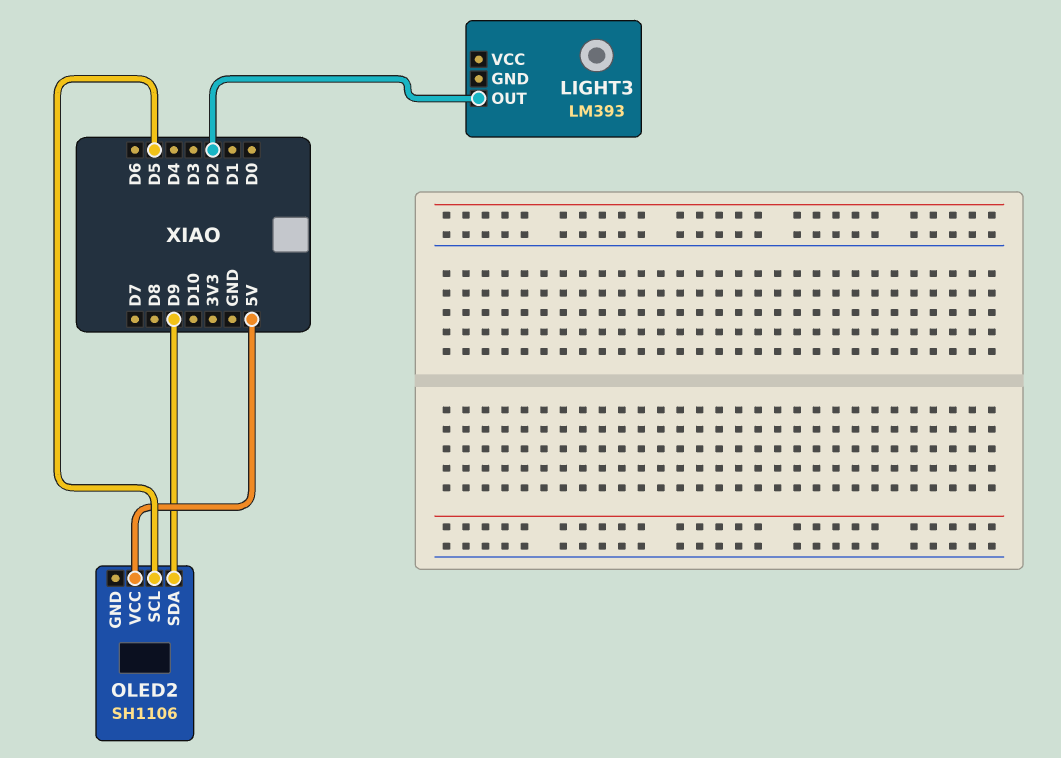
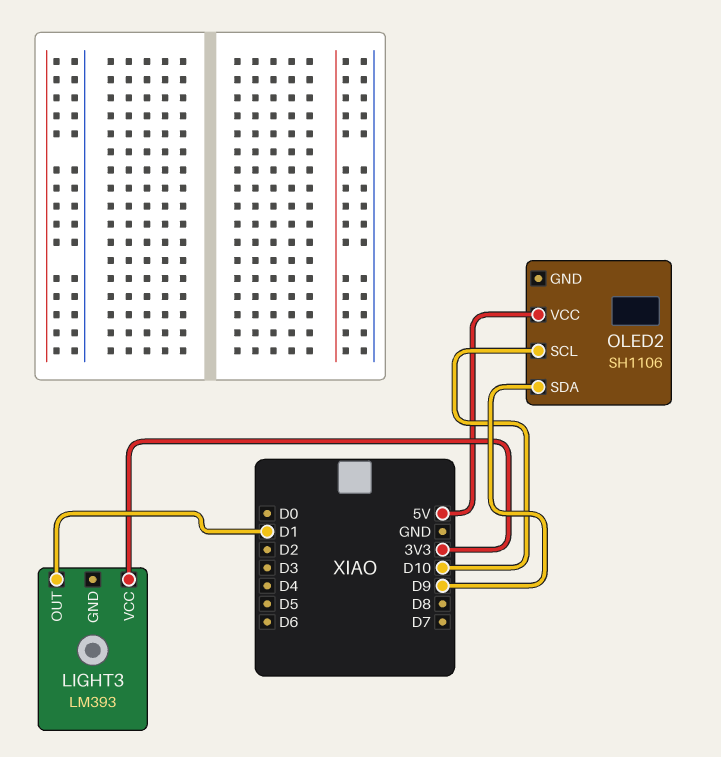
LIGHT3 pin OUT: D2 -> D1
LIGHT3 pin VCC: none -> 3V3
OLED2 pin SCL: D5 -> D10

